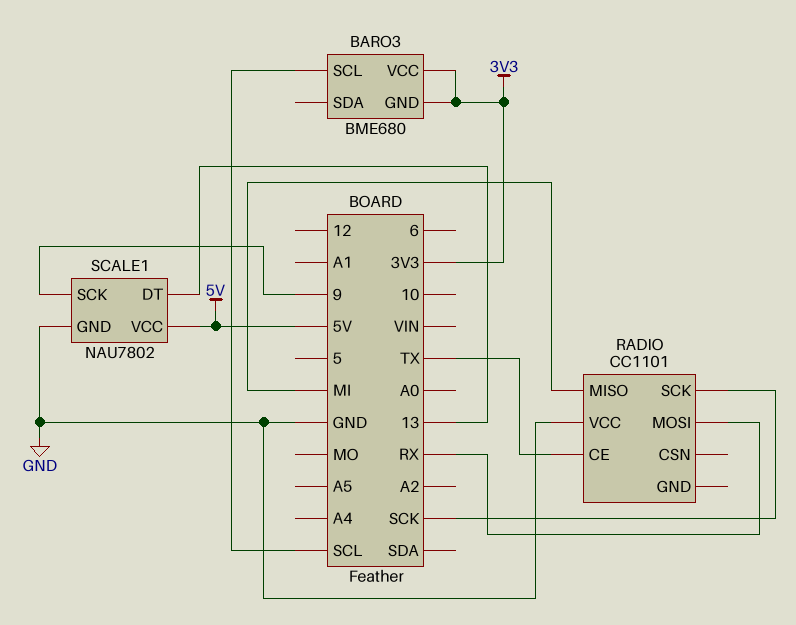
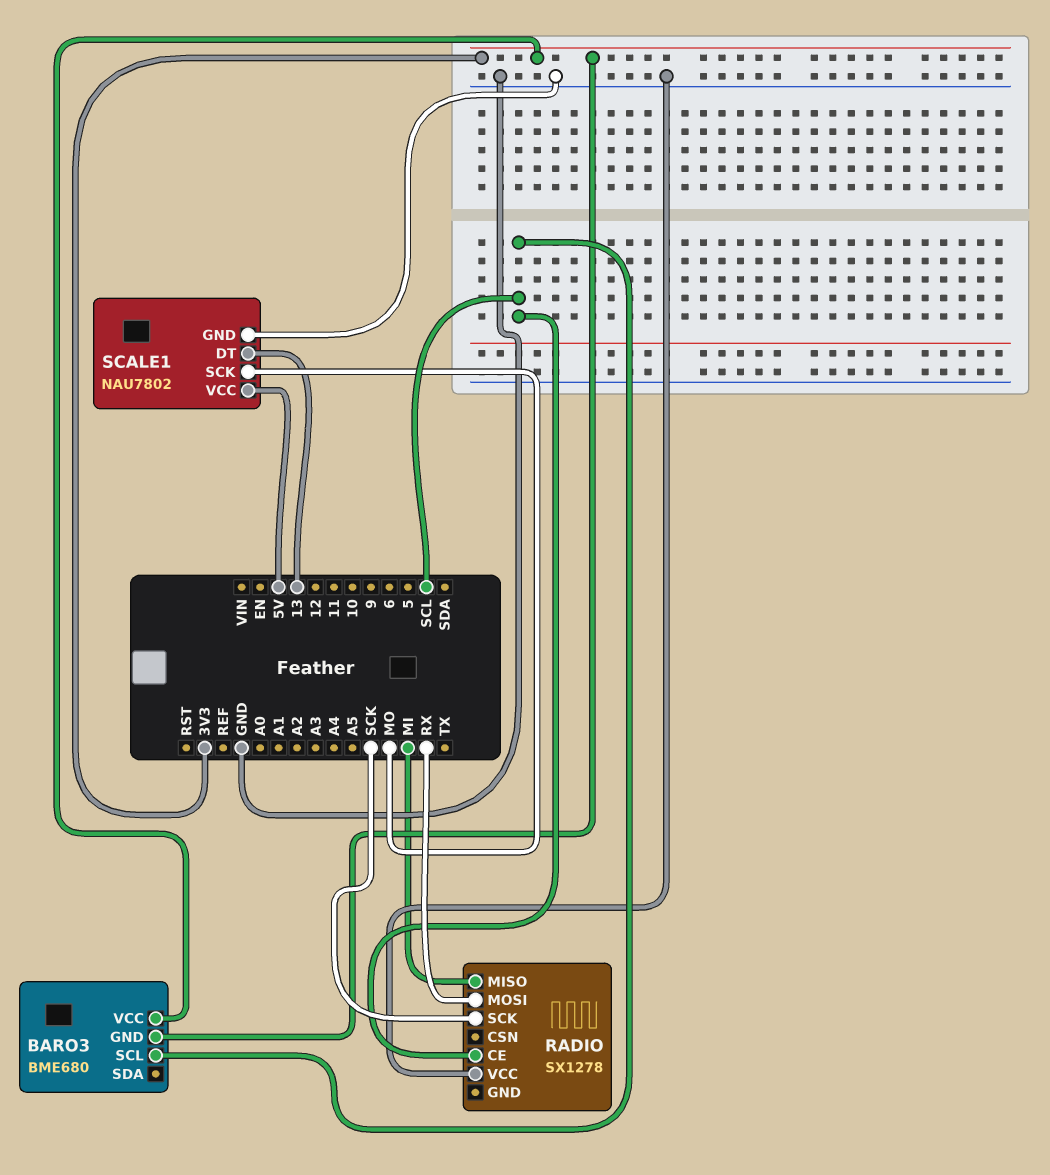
RADIO: CC1101 -> SX1278
RADIO pin CE: TX -> SCL
SCALE1 pin SCK: 9 -> MO

